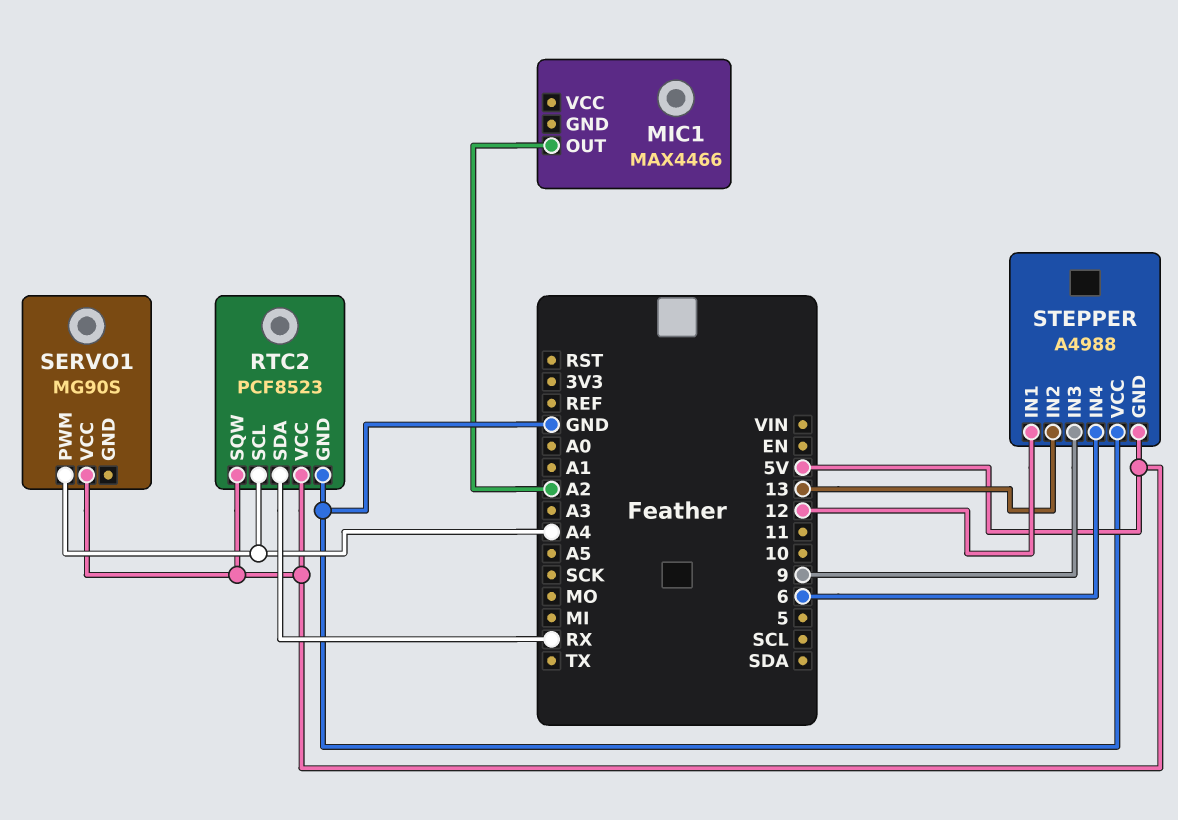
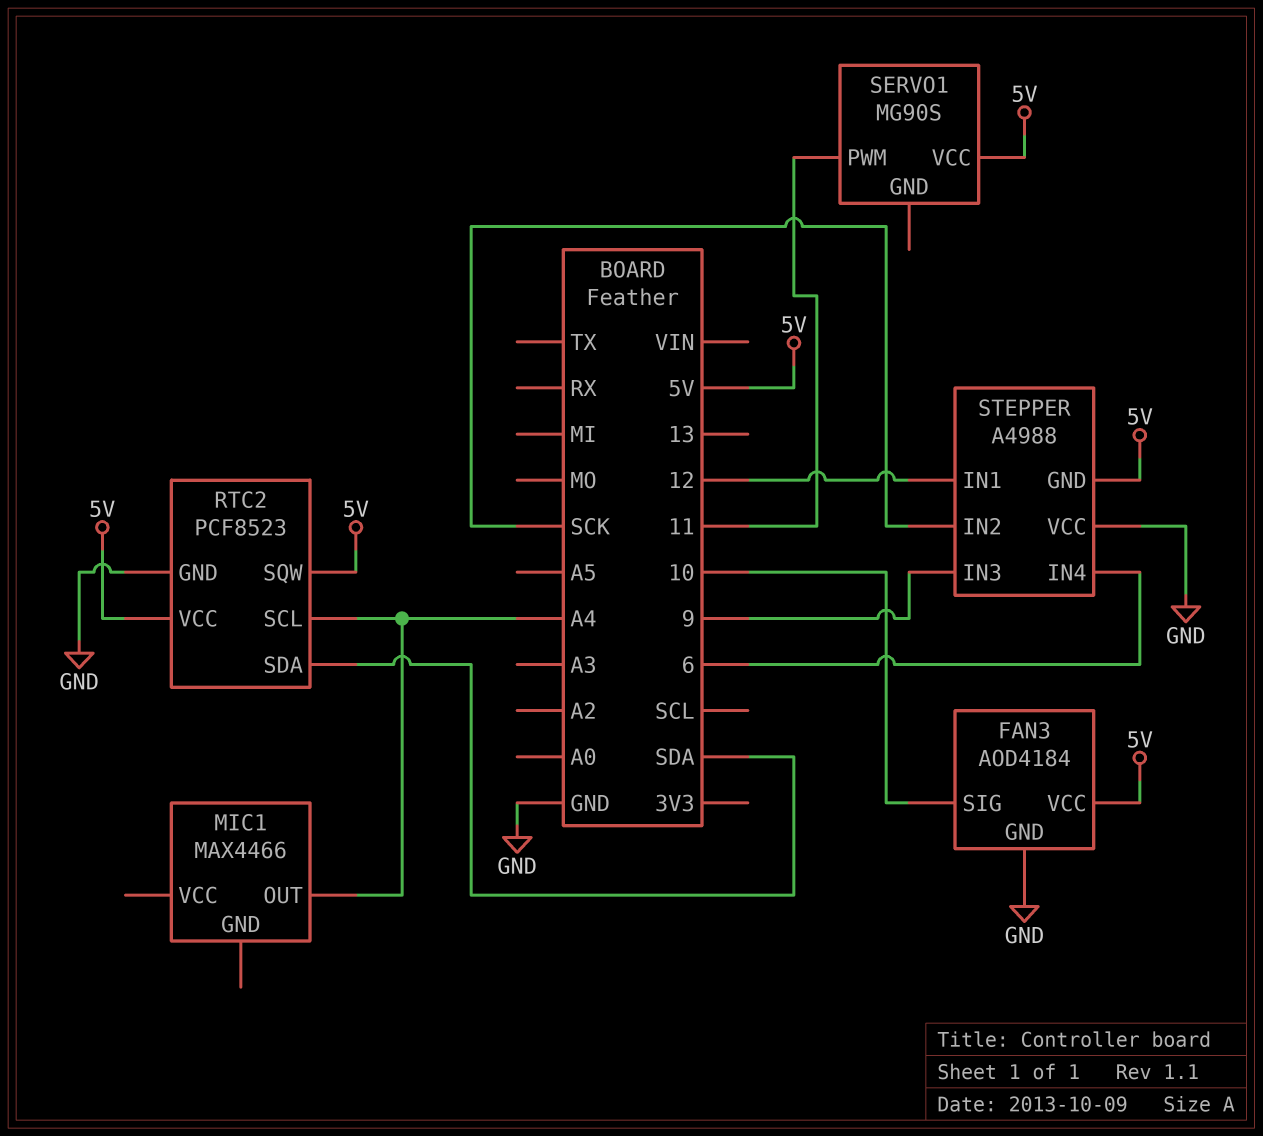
FAN3: none -> AOD4184
FAN3 pin GND: none -> GND
FAN3 pin SIG: none -> 10
FAN3 pin VCC: none -> 5V
MIC1 pin OUT: A2 -> A4
RTC2 pin SDA: RX -> SDA
SERVO1 pin PWM: A4 -> 11
STEPPER pin IN2: 13 -> SCK

